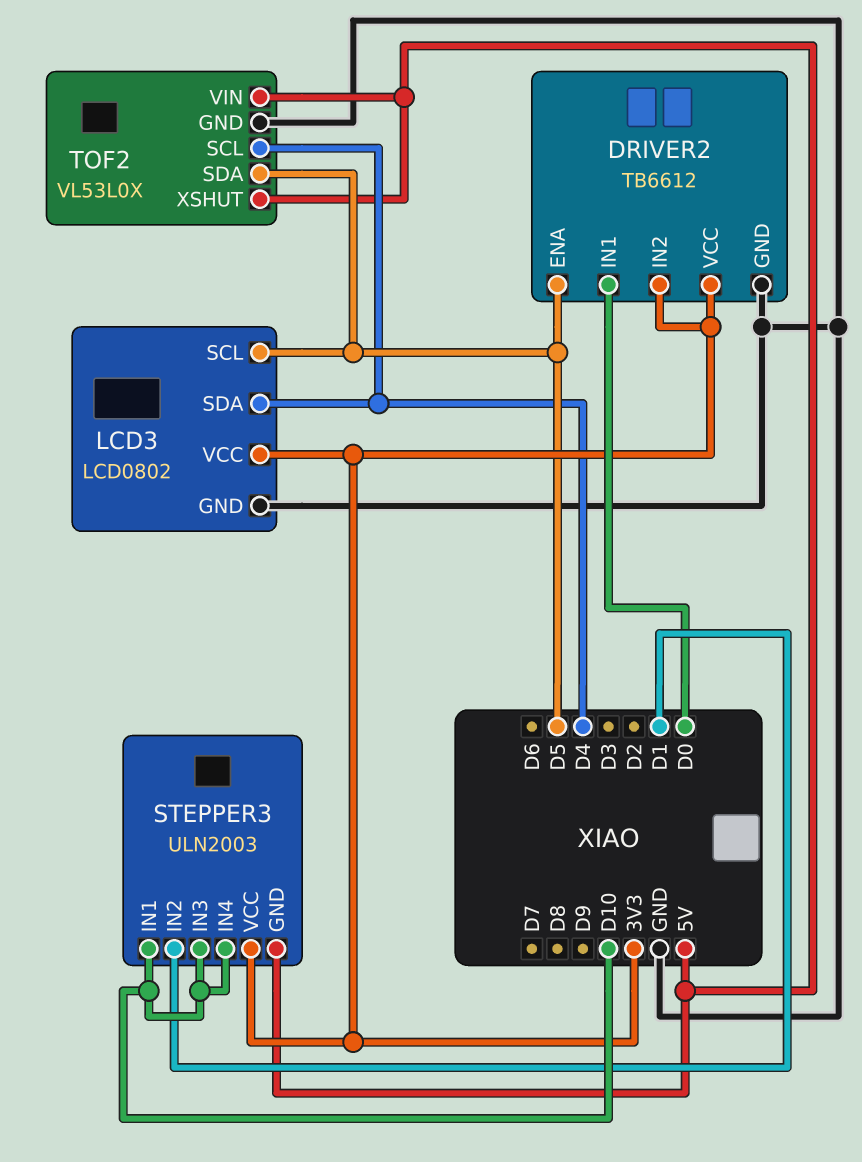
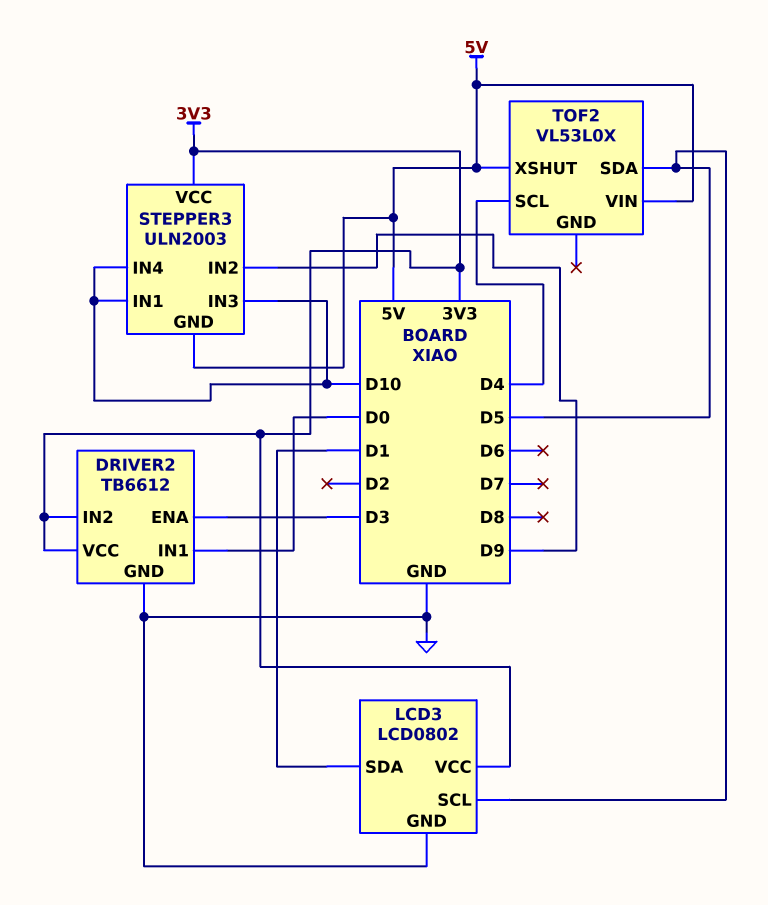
DRIVER2 pin ENA: D5 -> D3
LCD3 pin SDA: D4 -> D1
STEPPER3 pin IN2: D1 -> D9
TOF2 pin GND: GND -> none

